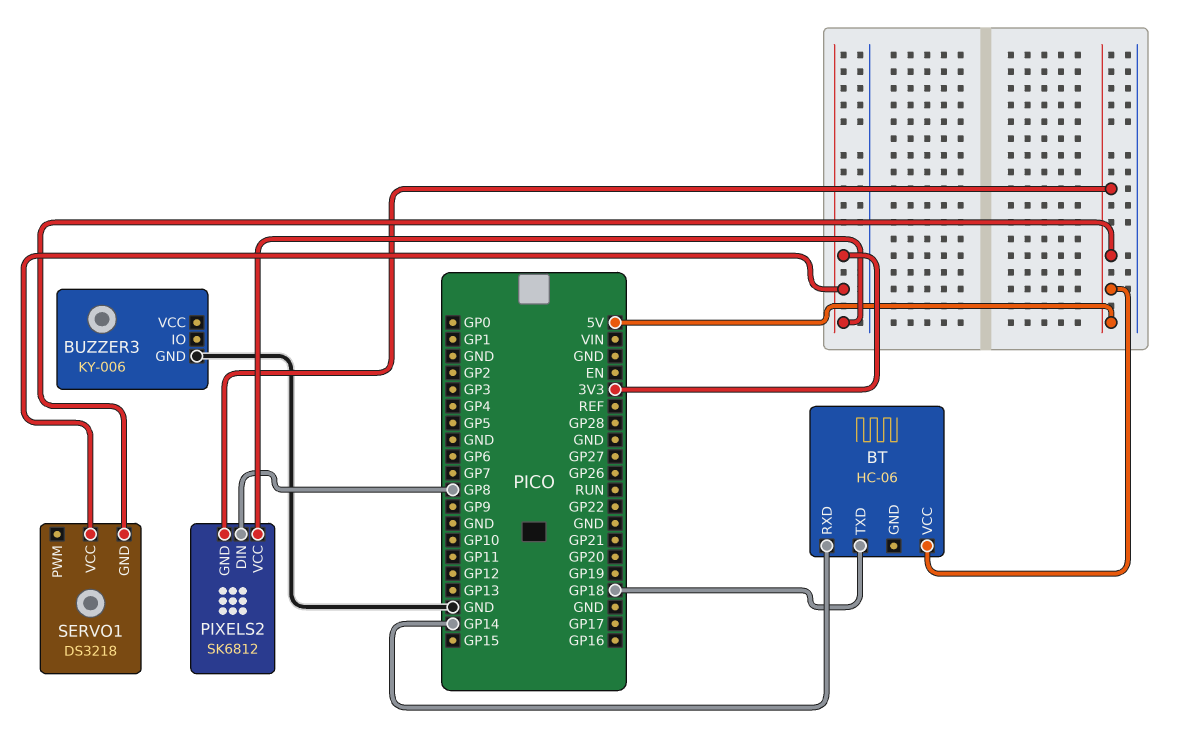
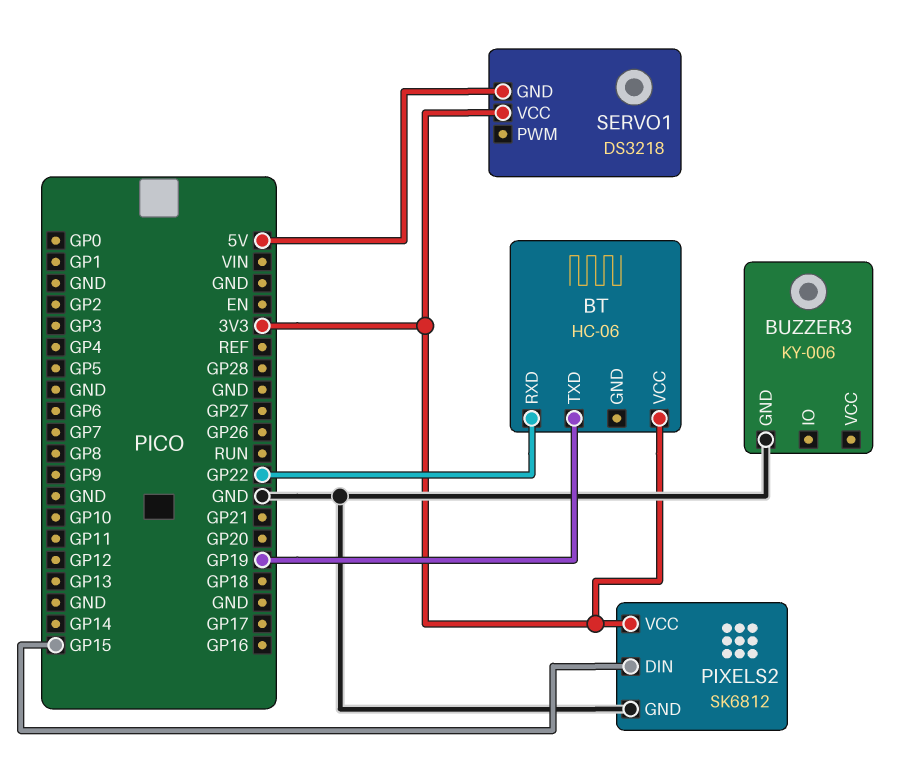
BT pin RXD: GP14 -> GP22
BT pin TXD: GP18 -> GP19
BT pin VCC: 5V -> 3V3
PIXELS2 pin DIN: GP8 -> GP15
PIXELS2 pin GND: 5V -> GND

